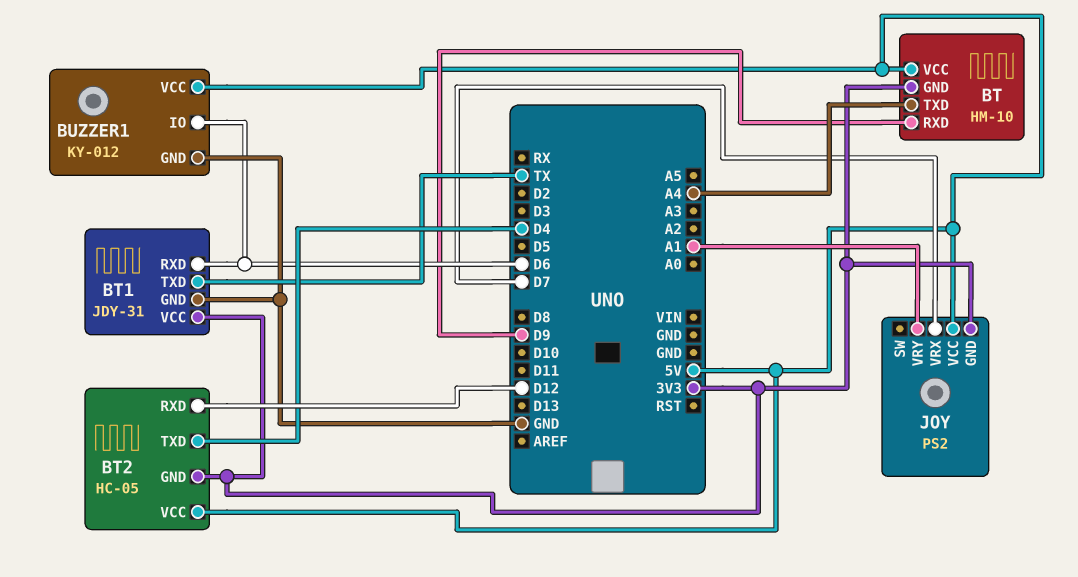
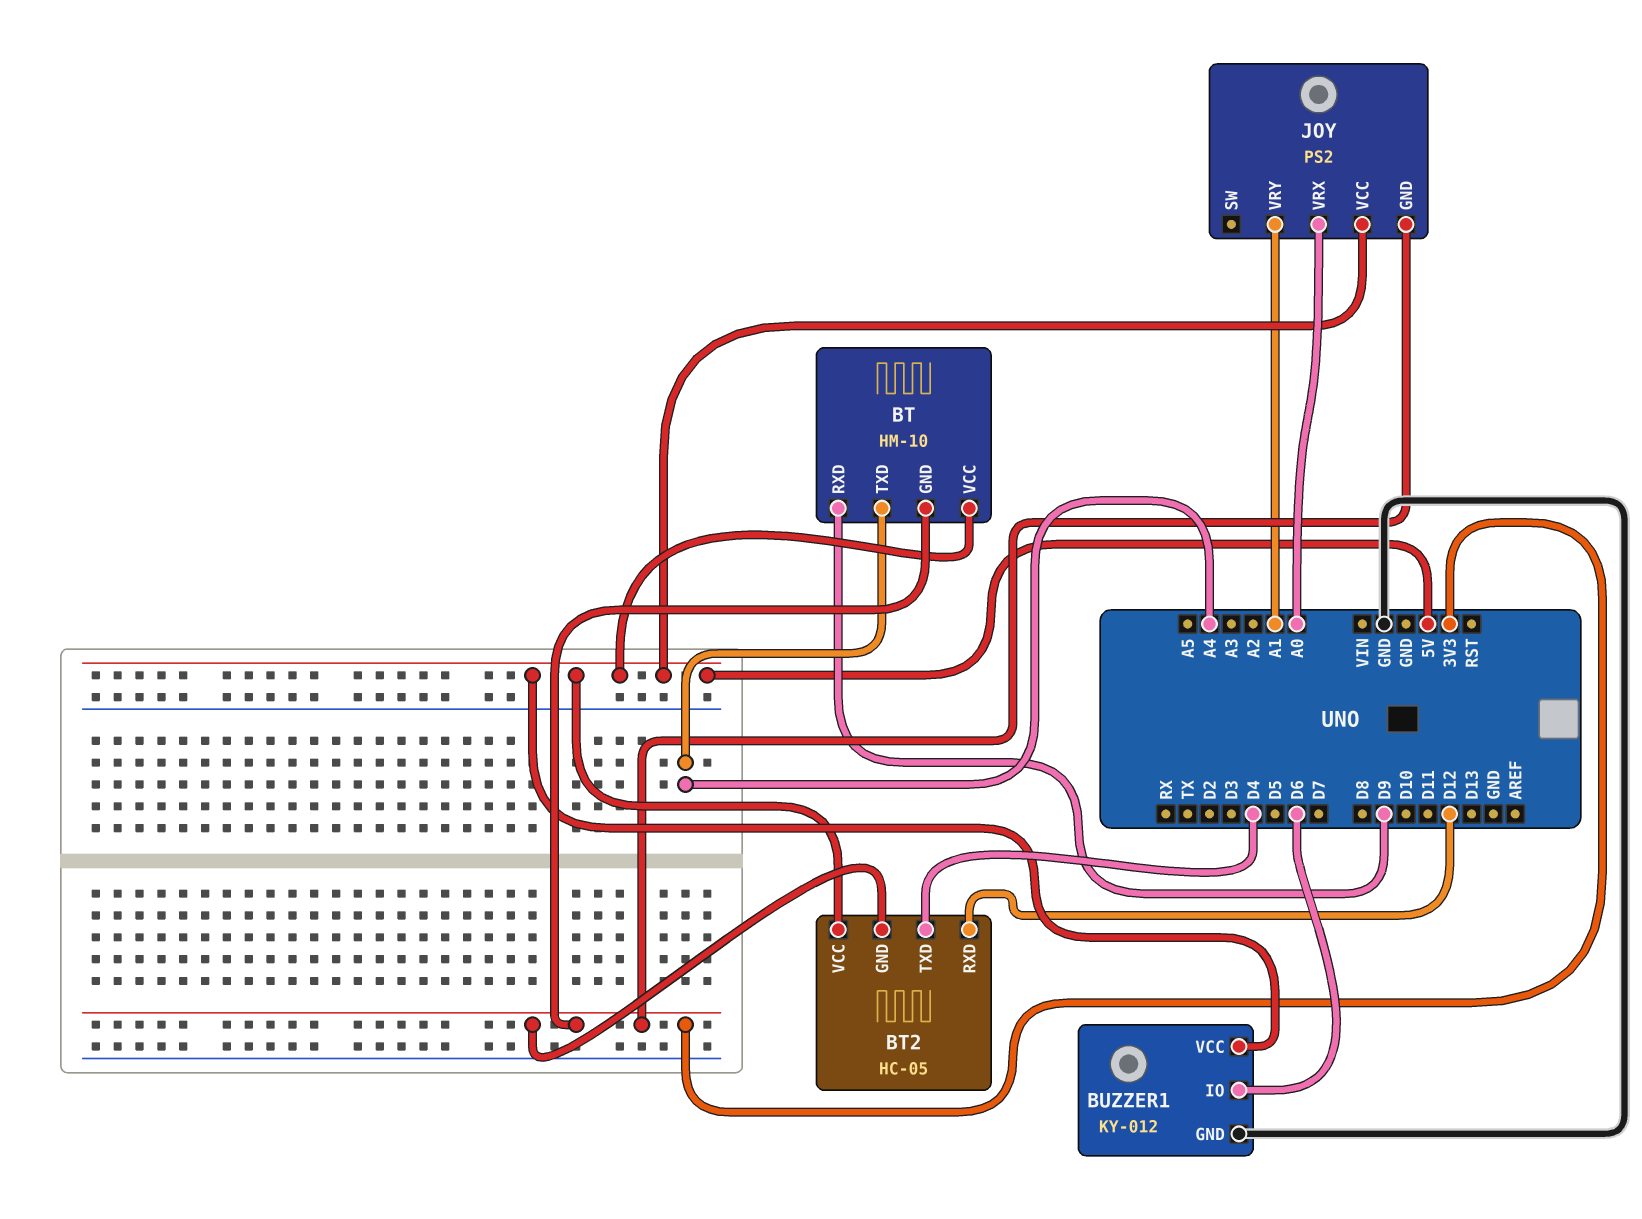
BT1: JDY-31 -> none
BT1 pin GND: GND -> none
BT1 pin RXD: D6 -> none
BT1 pin TXD: TX -> none
BT1 pin VCC: 3V3 -> none
JOY pin VRX: D7 -> A0

